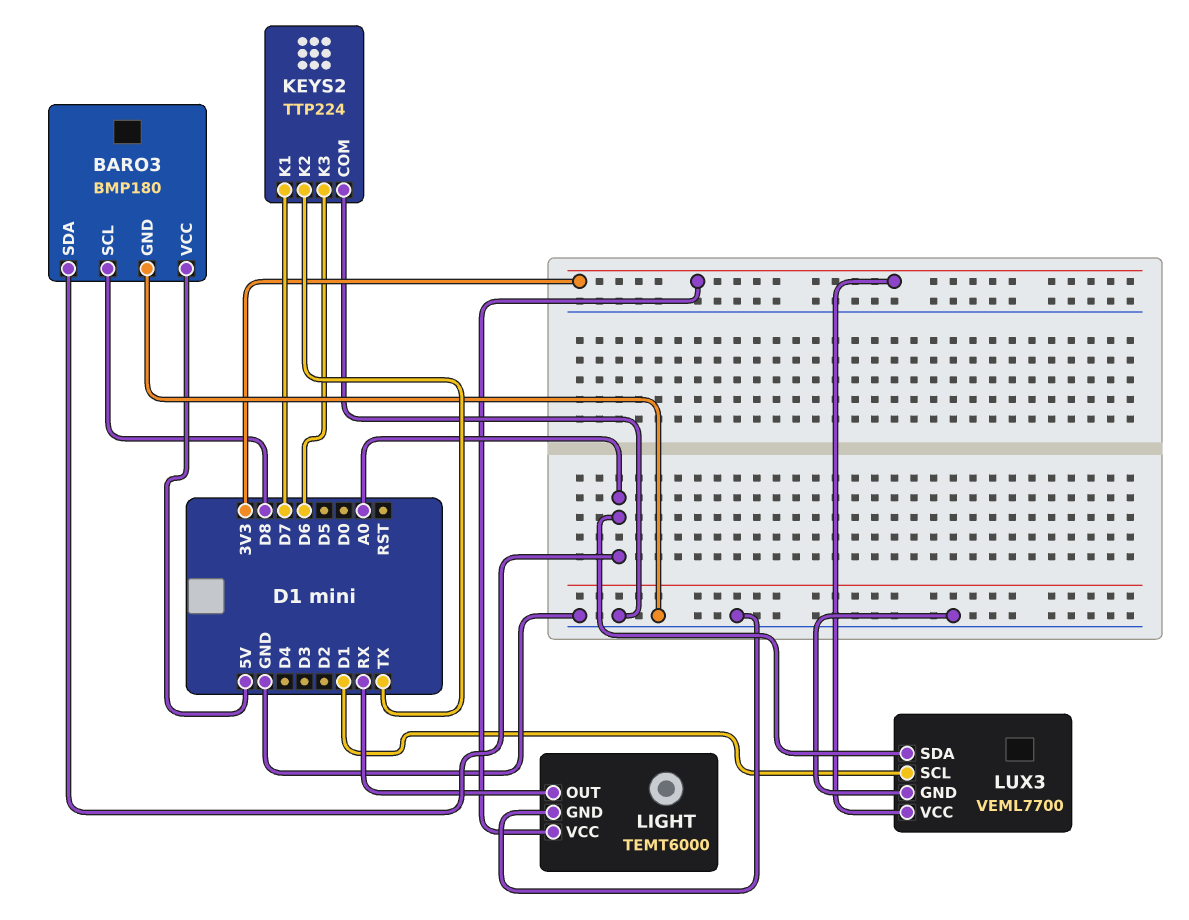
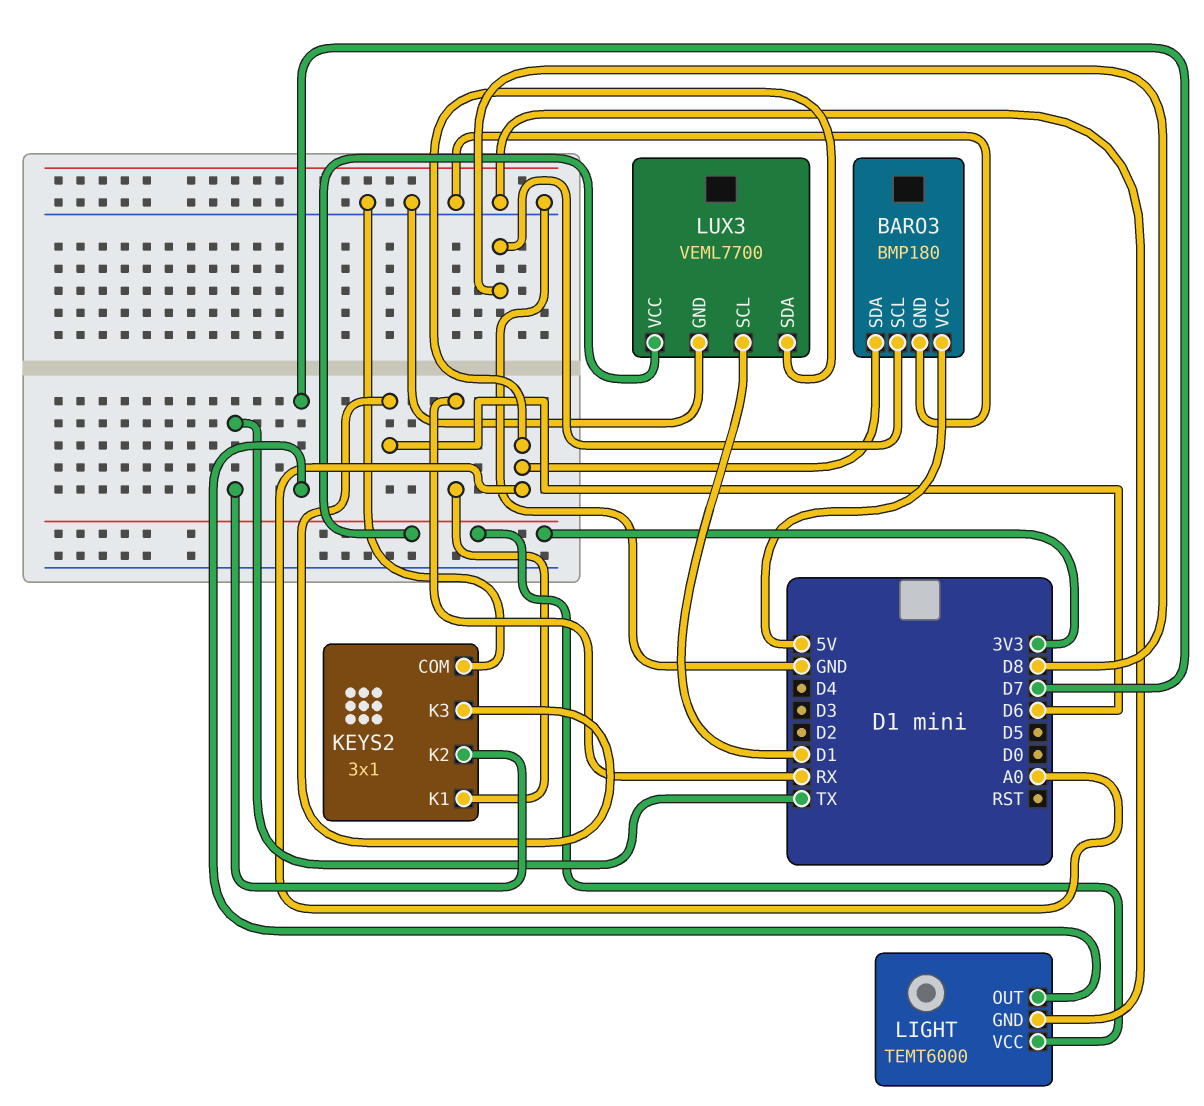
KEYS2: TTP224 -> 3x1
KEYS2 pin K1: D7 -> RX
LIGHT pin OUT: RX -> D7

